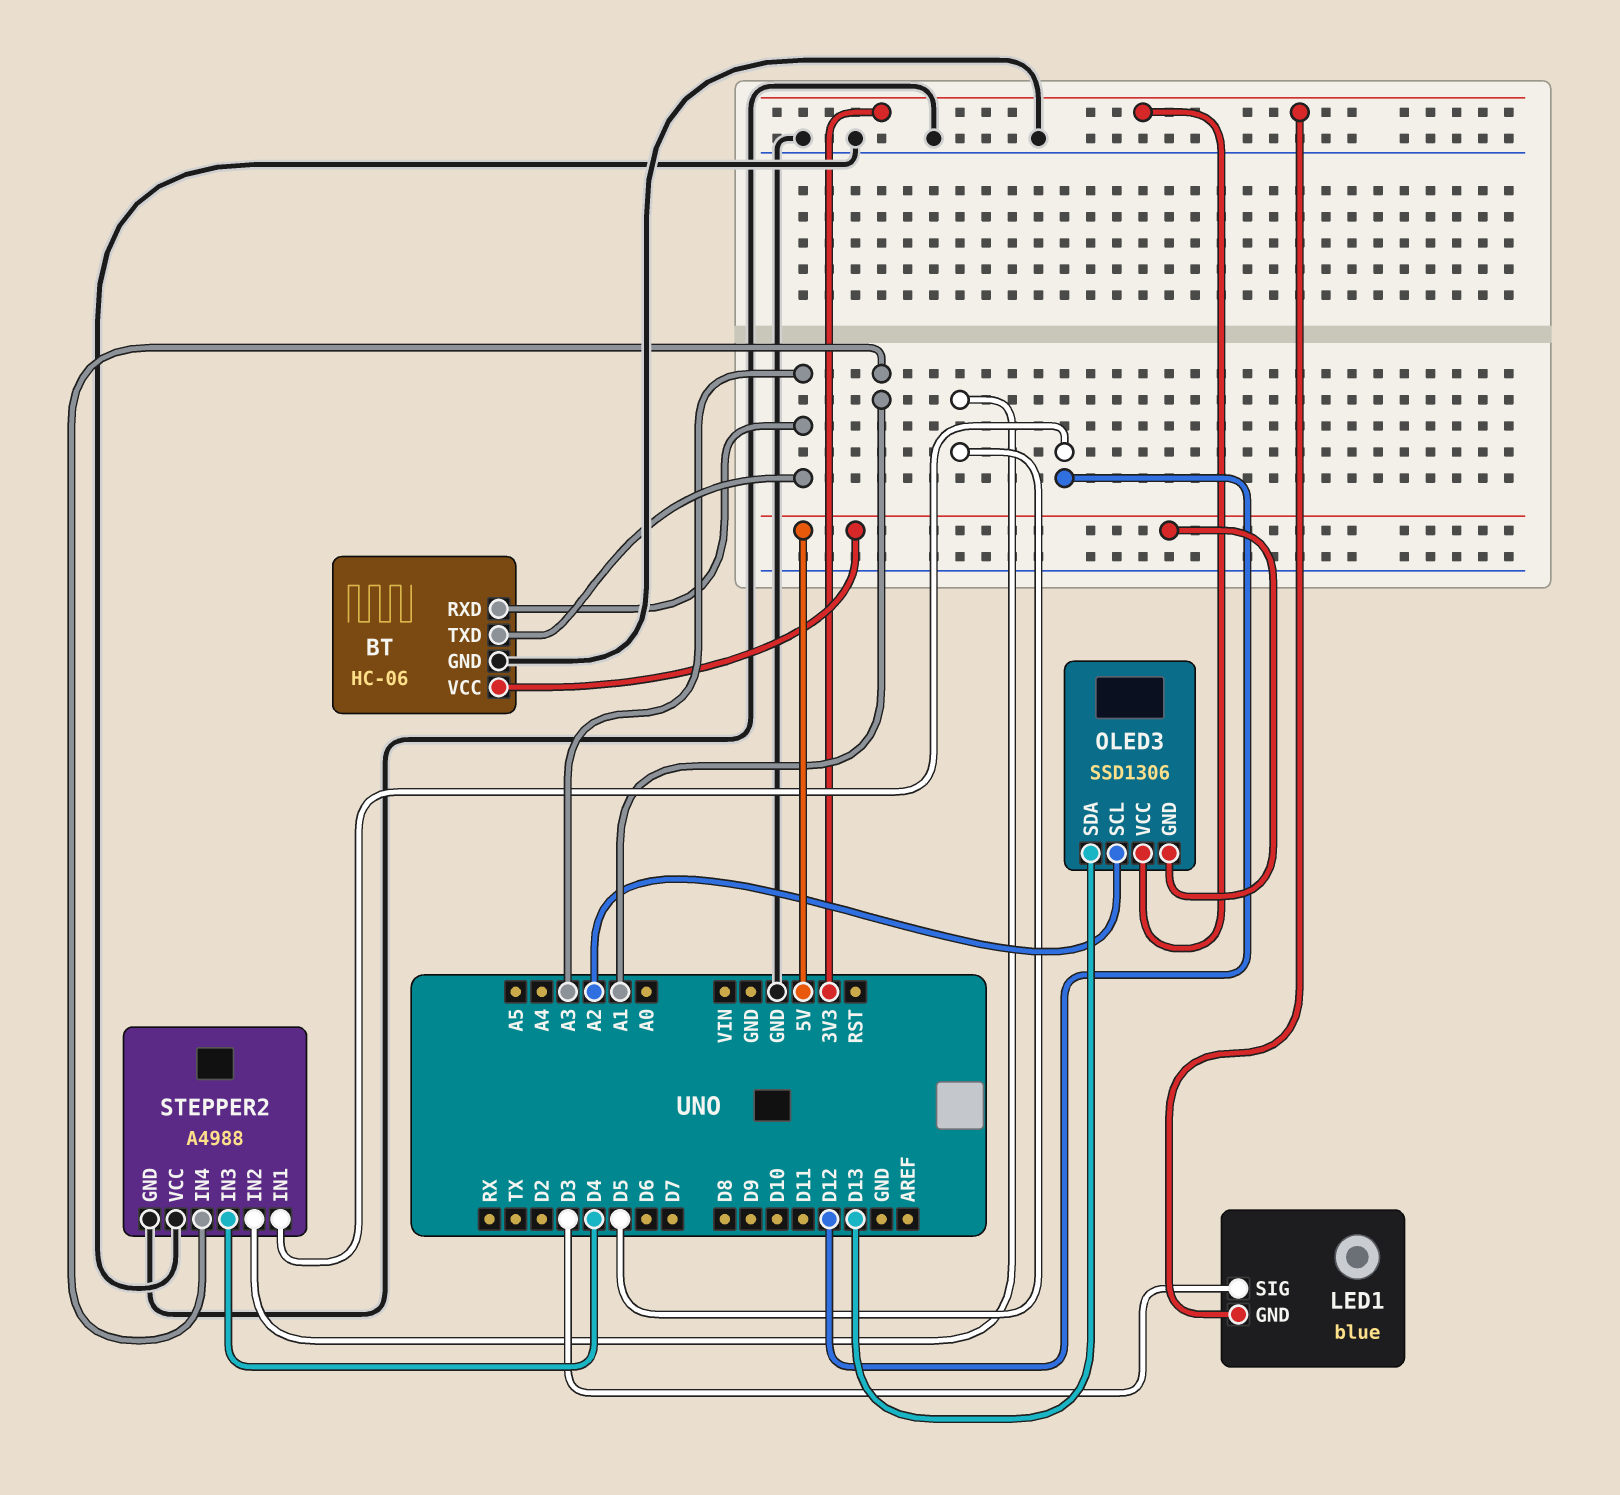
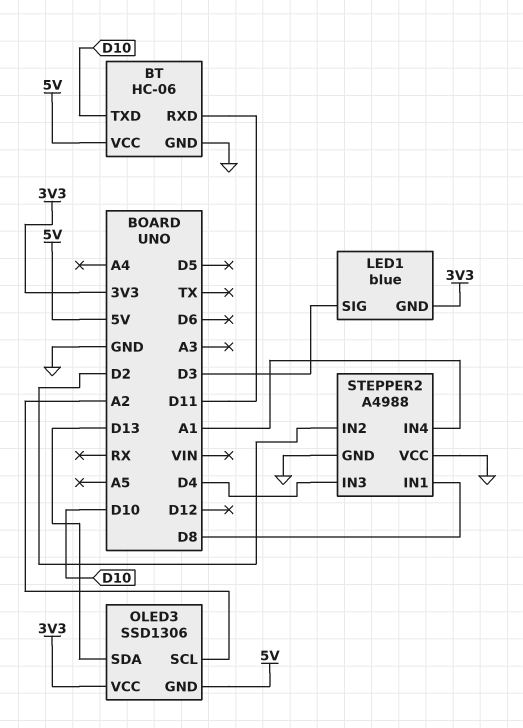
BT pin RXD: A3 -> D11
BT pin TXD: A3 -> D10
STEPPER2 pin IN1: D12 -> D8
STEPPER2 pin IN2: D5 -> D2

